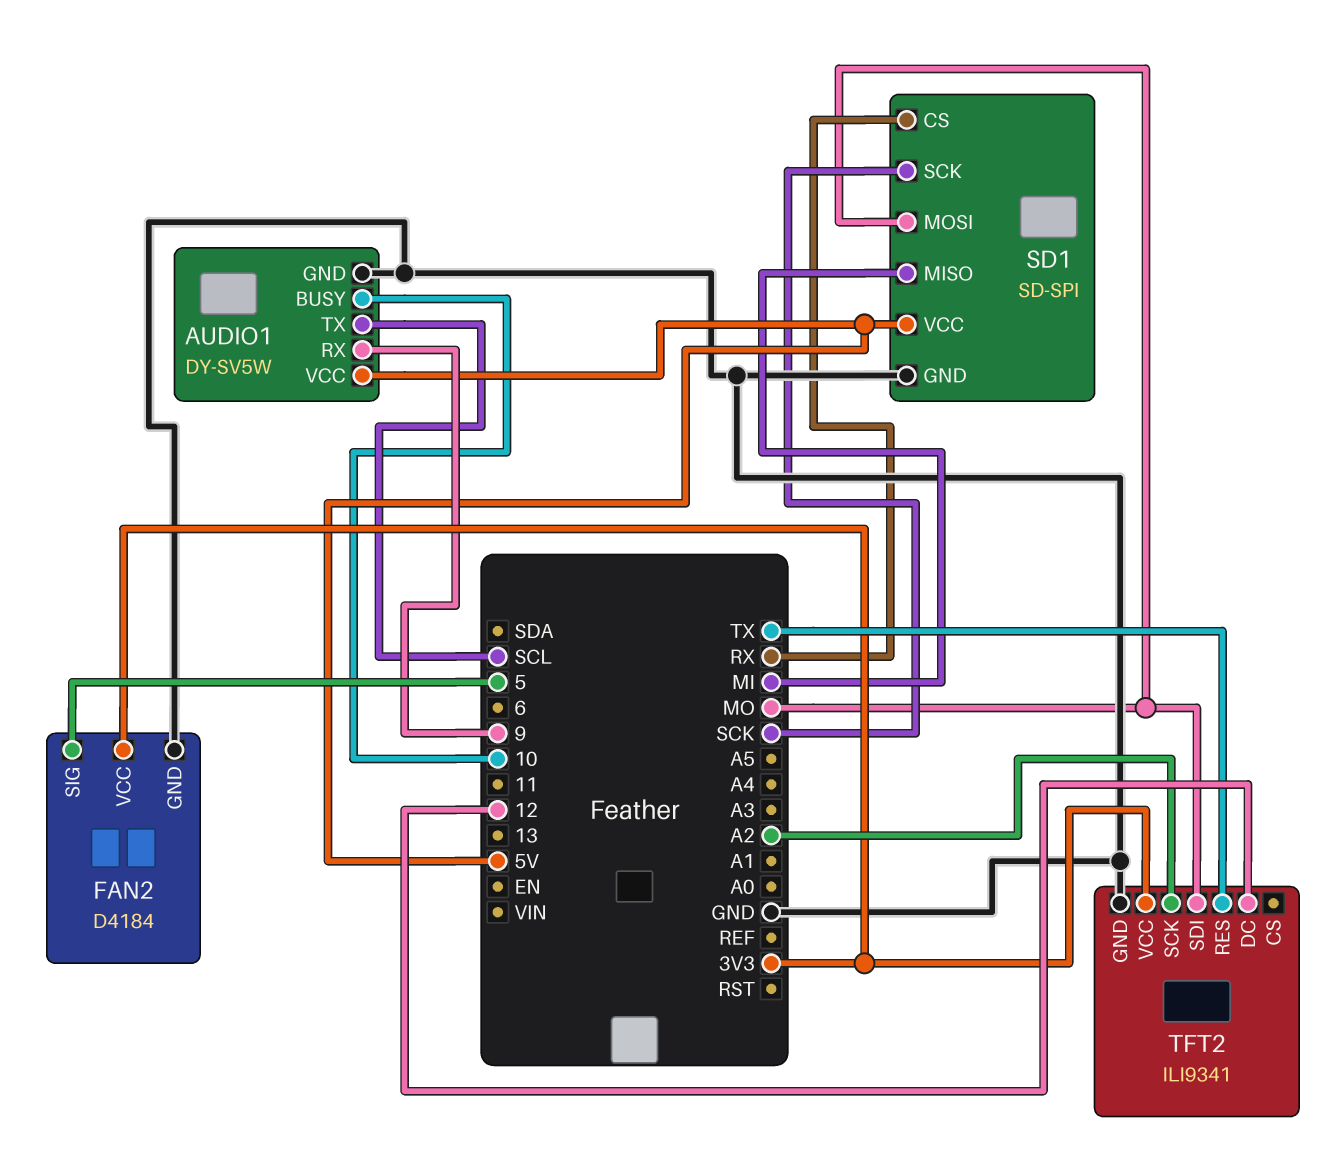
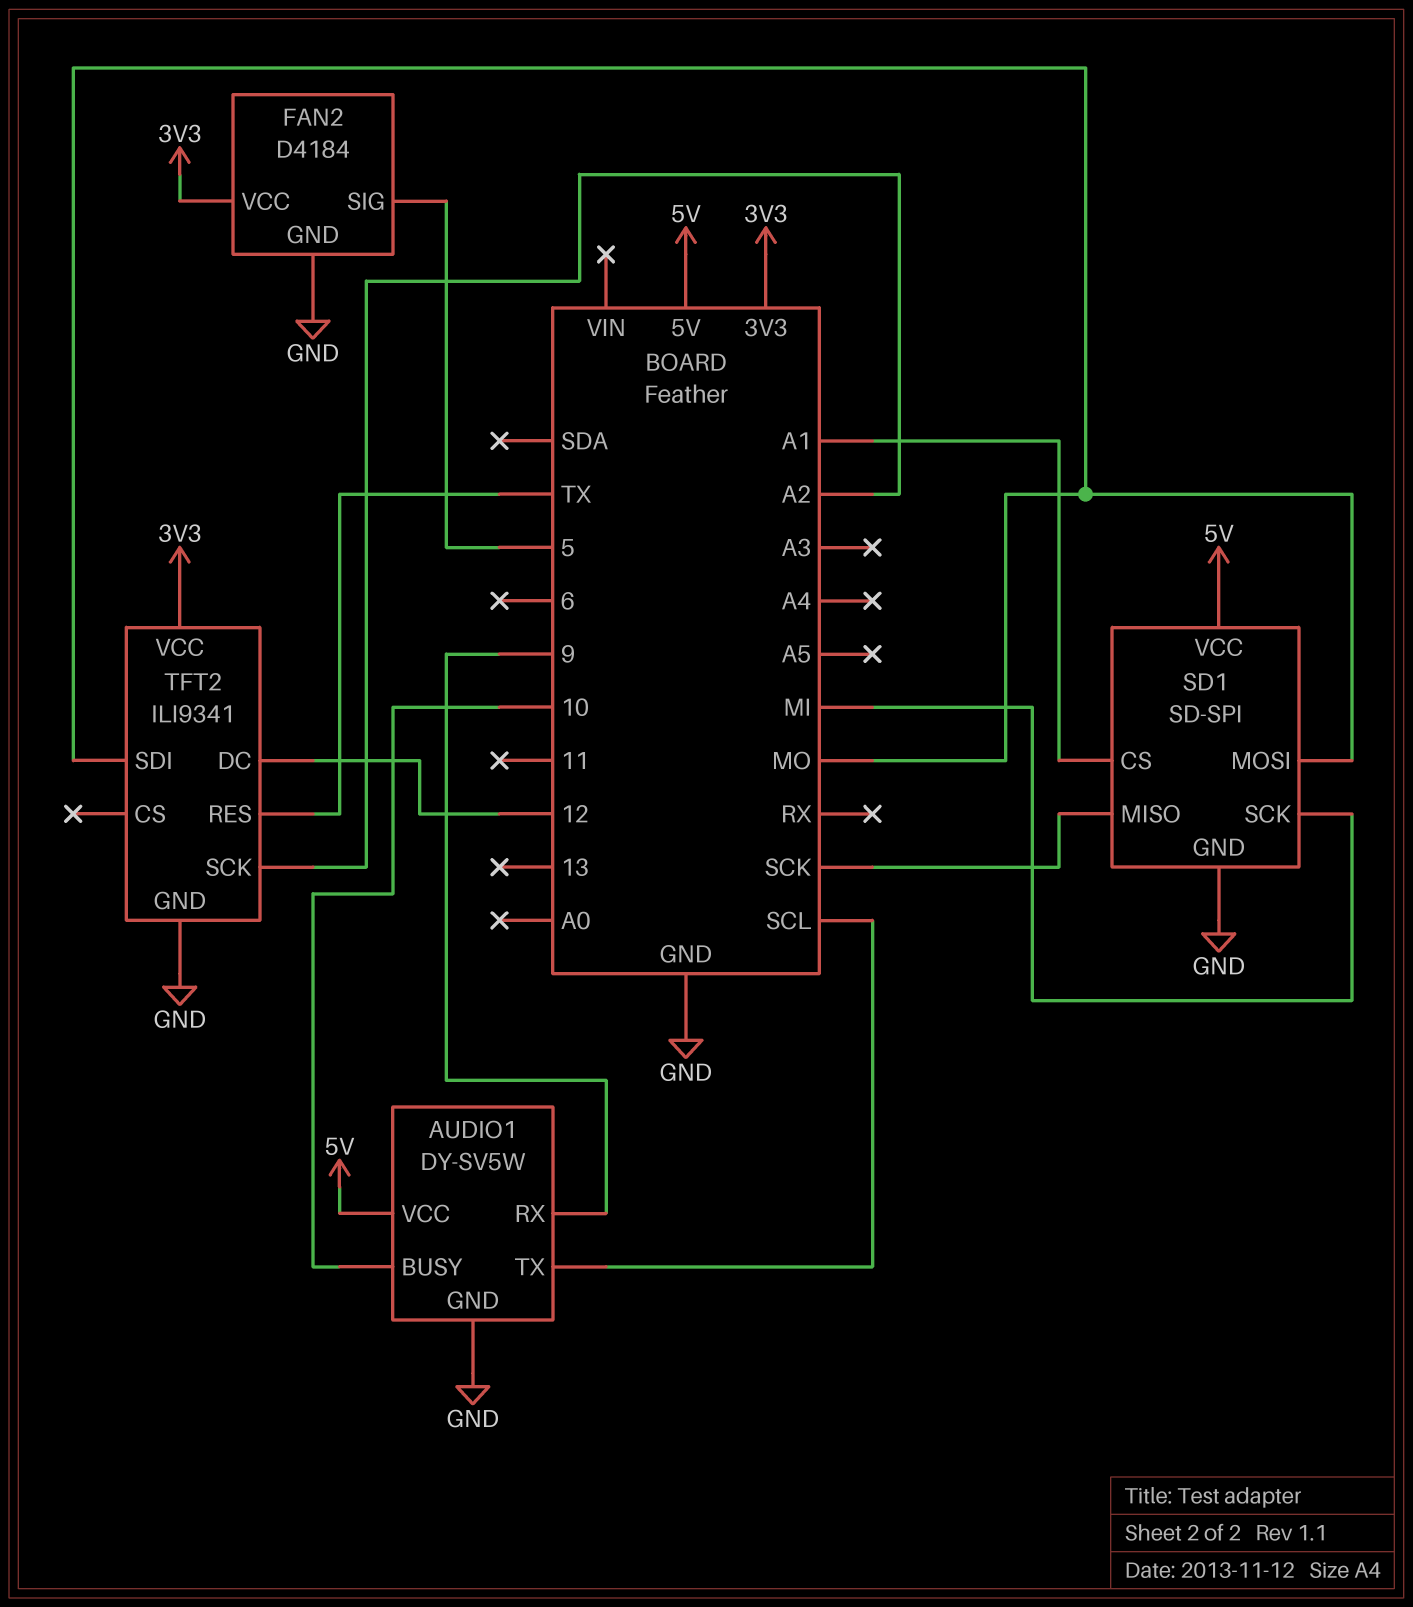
SD1 pin CS: RX -> A1
SD1 pin MISO: MI -> SCK
SD1 pin SCK: SCK -> MI

